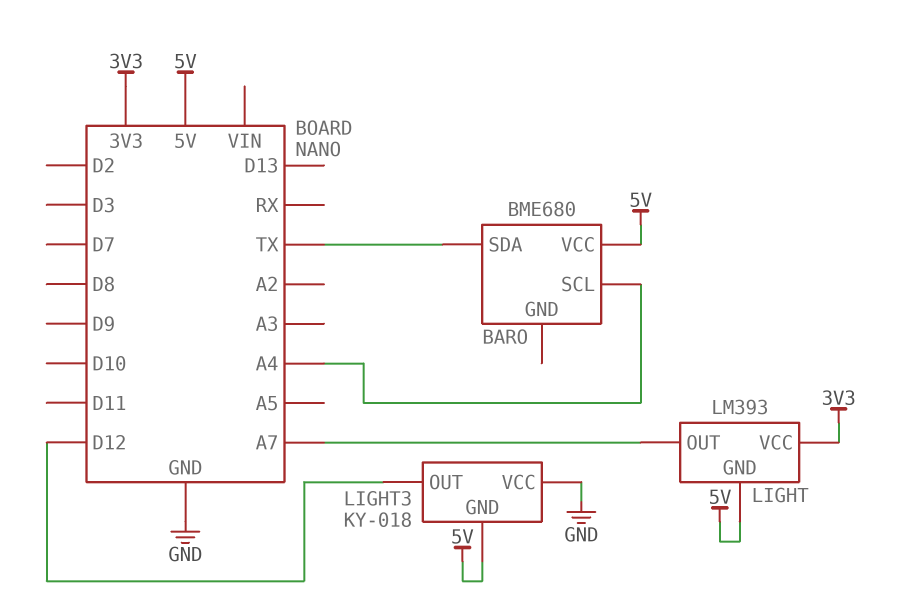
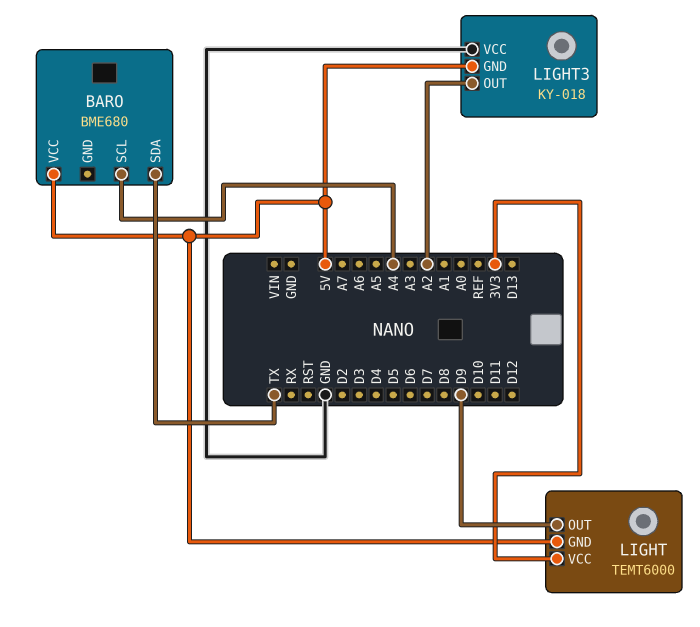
LIGHT: LM393 -> TEMT6000
LIGHT pin OUT: A7 -> D9
LIGHT3 pin OUT: D12 -> A2

